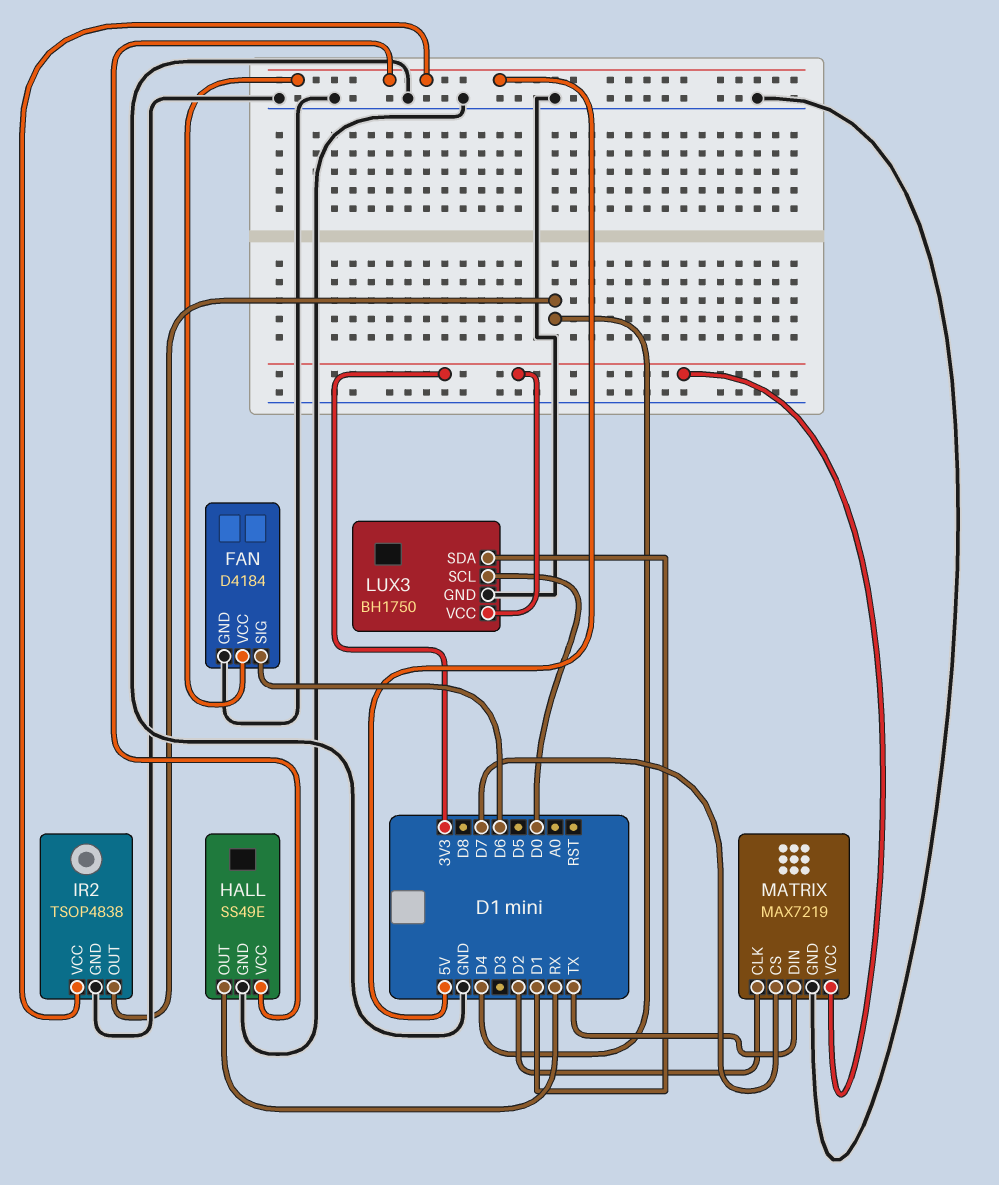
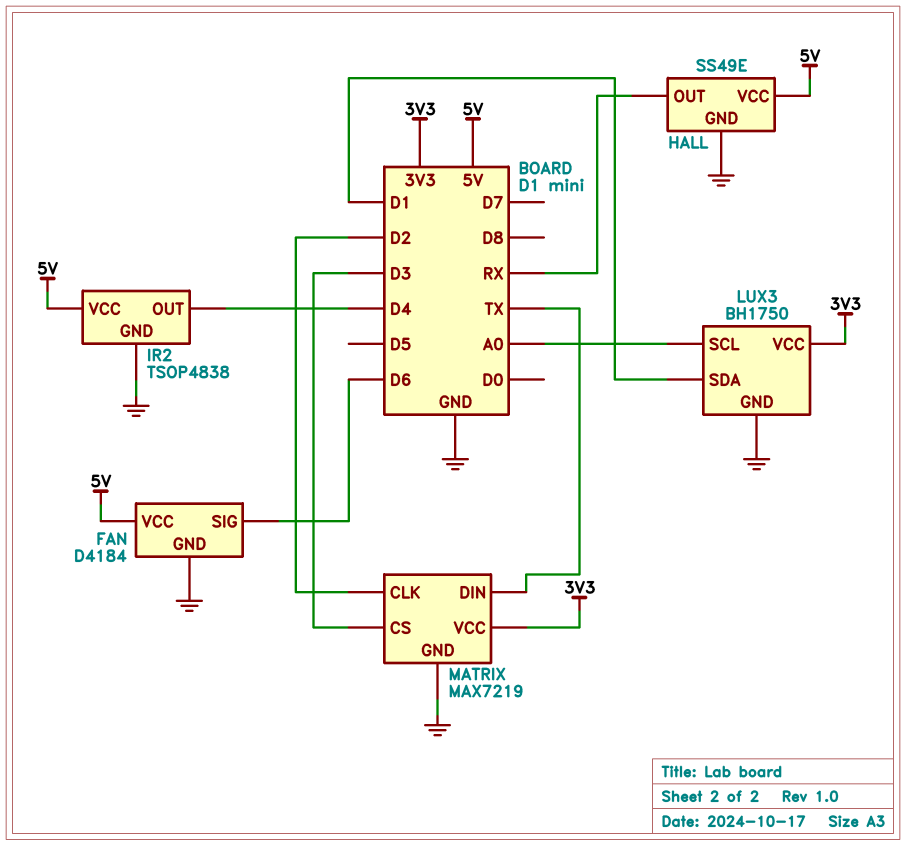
LUX3 pin SCL: D0 -> A0
MATRIX pin CS: D7 -> D3

